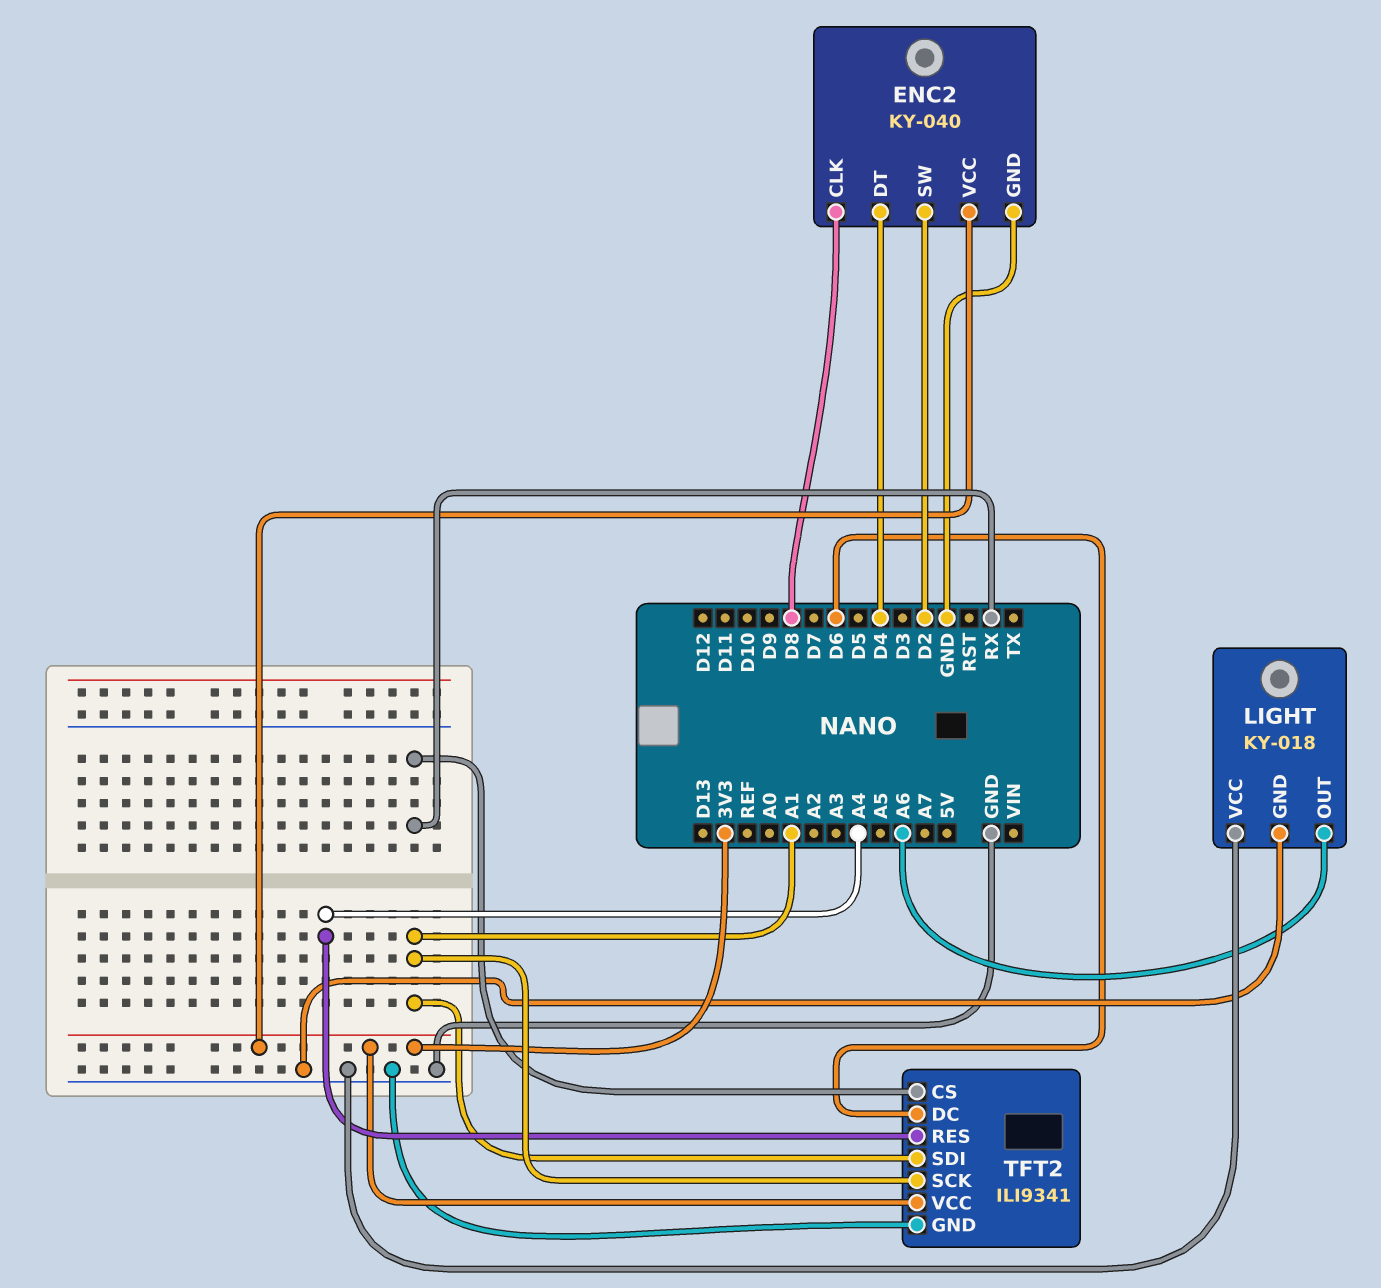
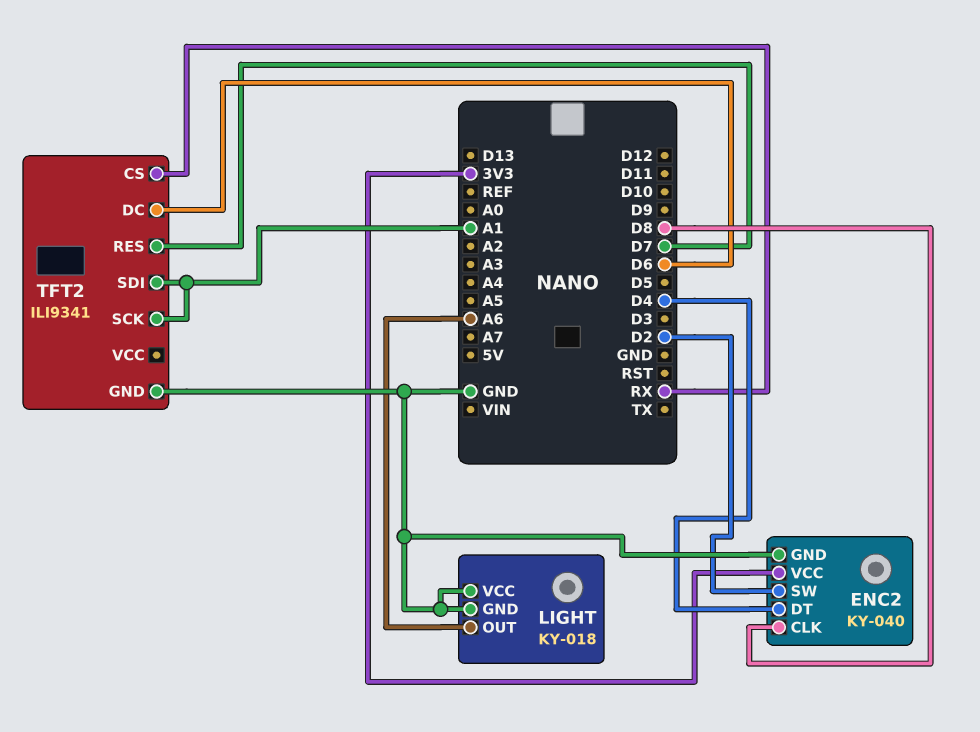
TFT2 pin RES: A4 -> D7
TFT2 pin VCC: 3V3 -> none

